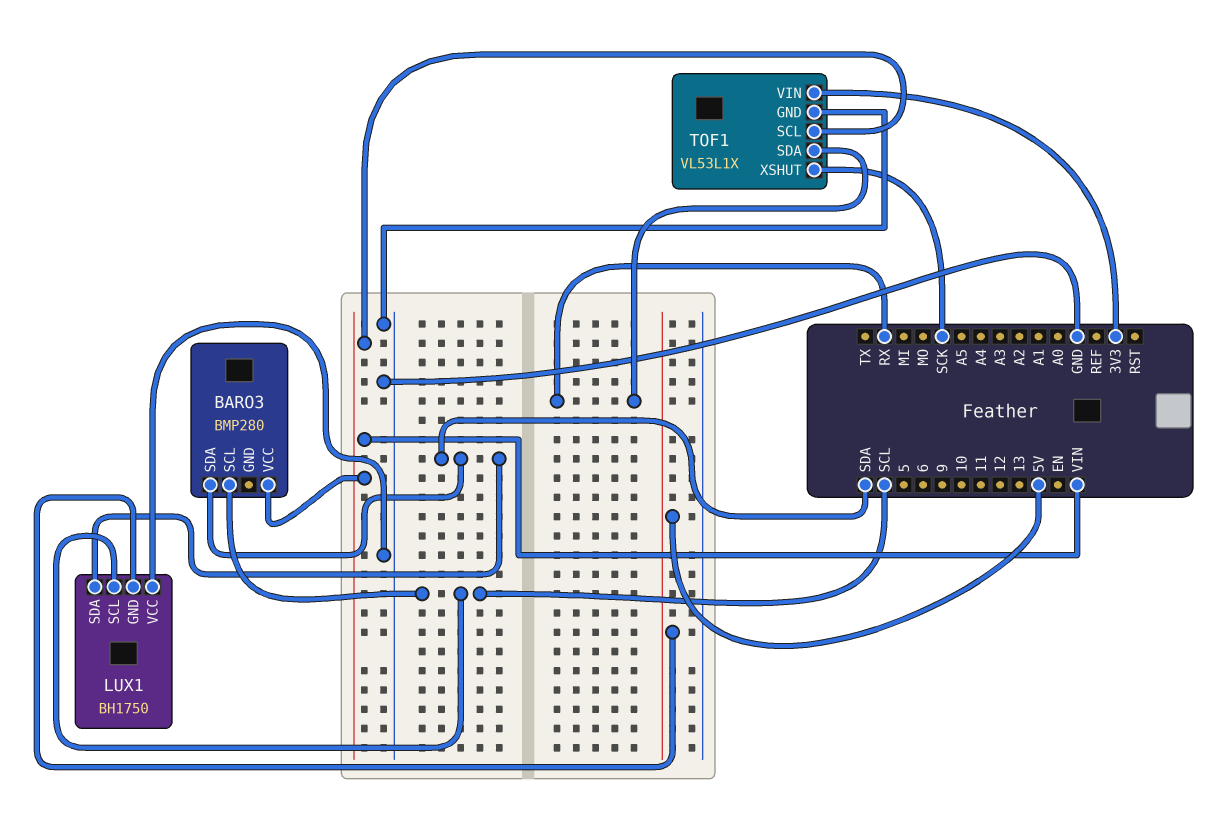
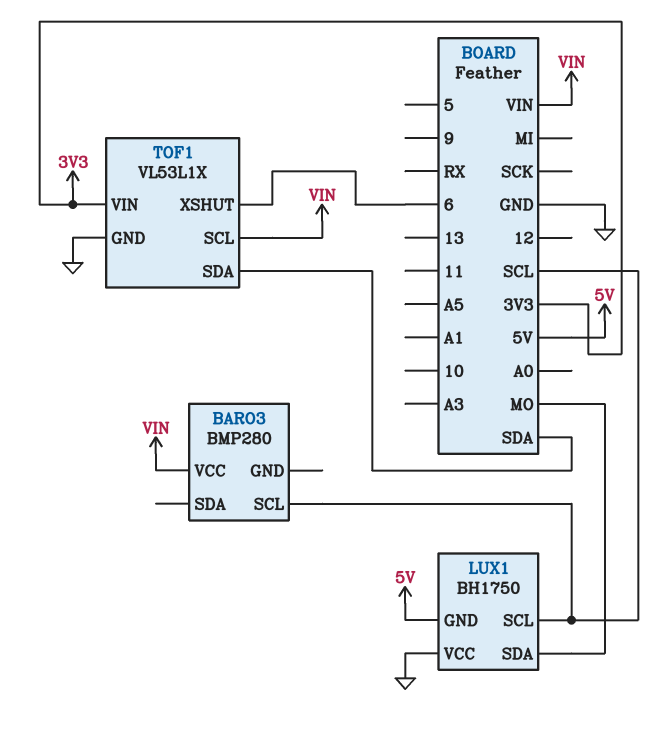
BARO3 pin SDA: SDA -> none
LUX1 pin SDA: SDA -> MO
TOF1 pin SDA: RX -> SDA
TOF1 pin XSHUT: SCK -> 6

